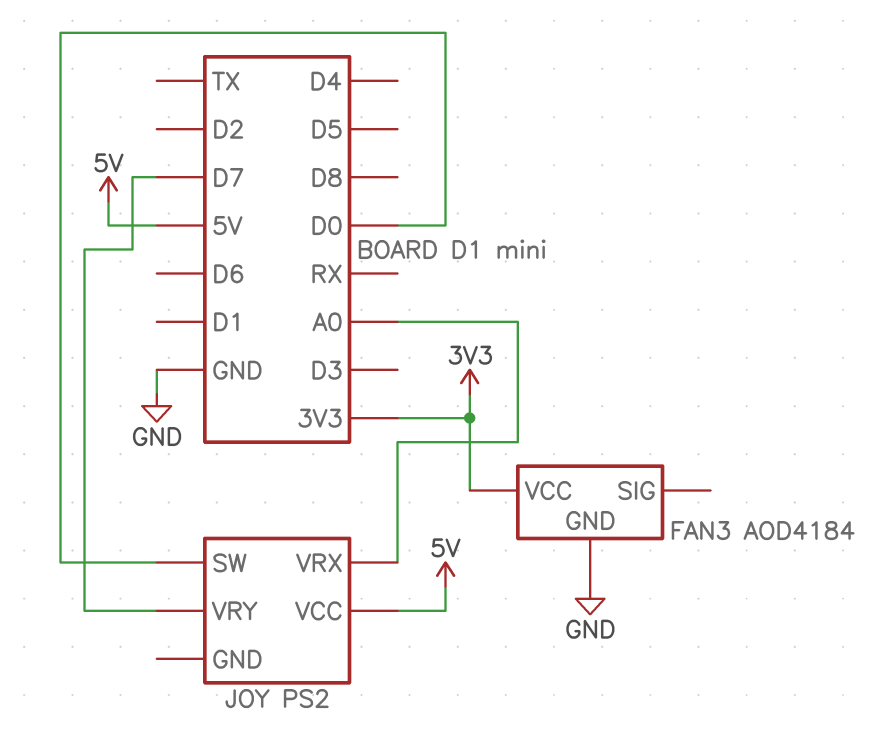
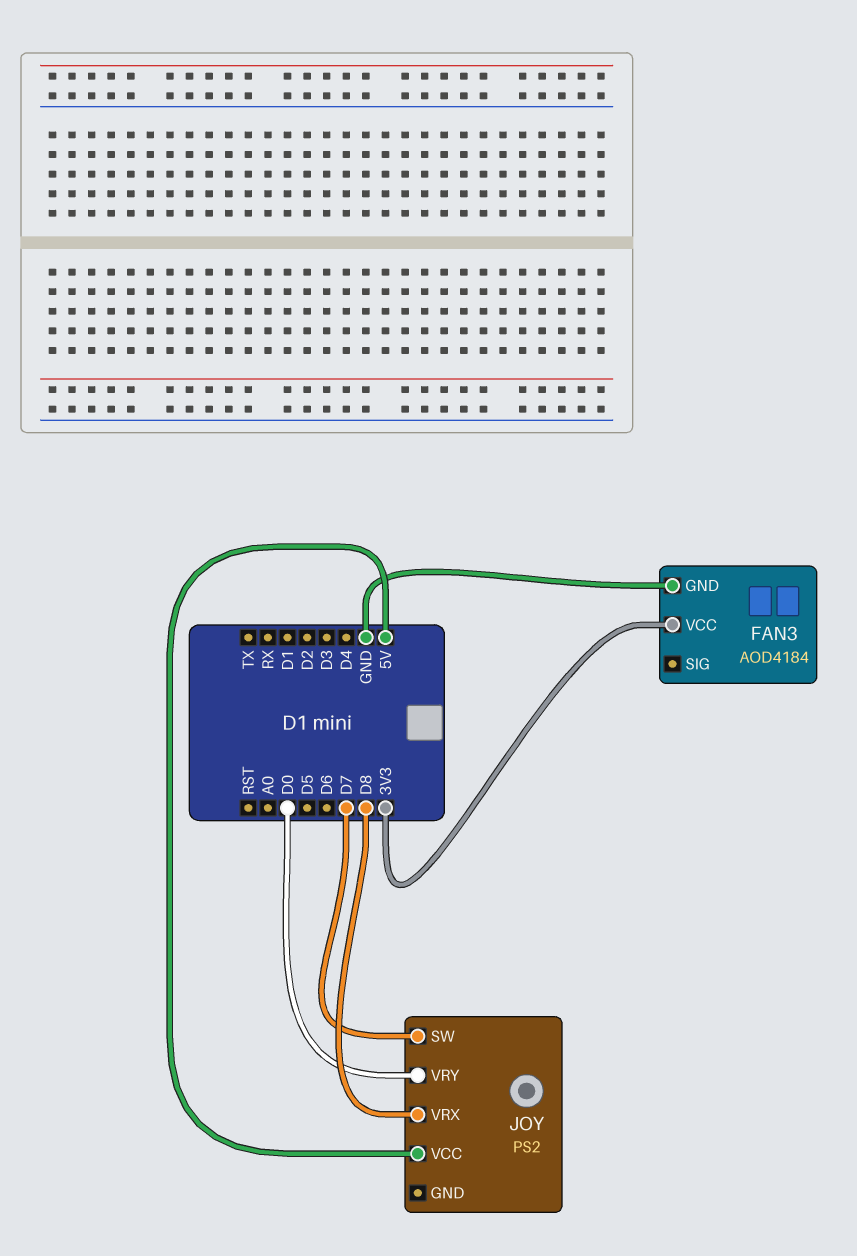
JOY pin SW: D0 -> D7
JOY pin VRX: A0 -> D8
JOY pin VRY: D7 -> D0

